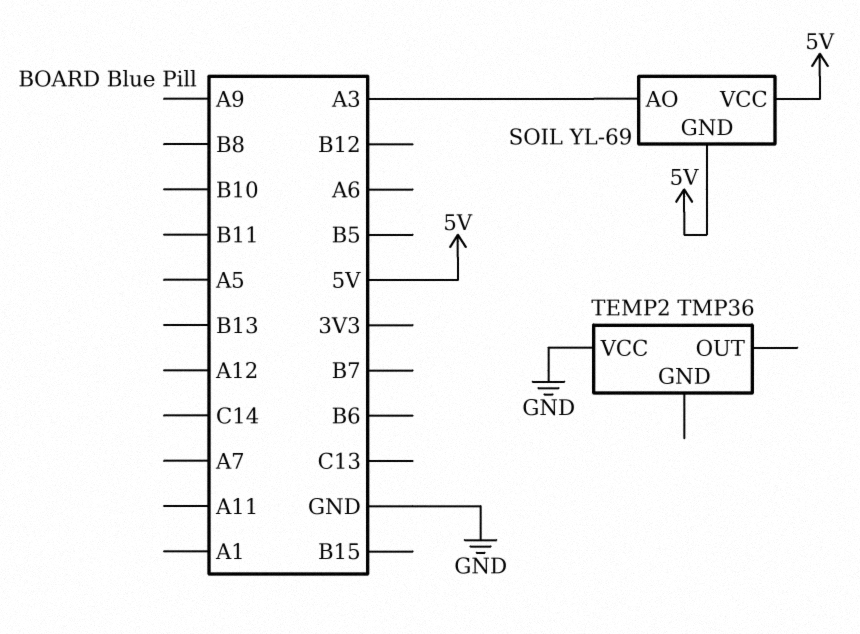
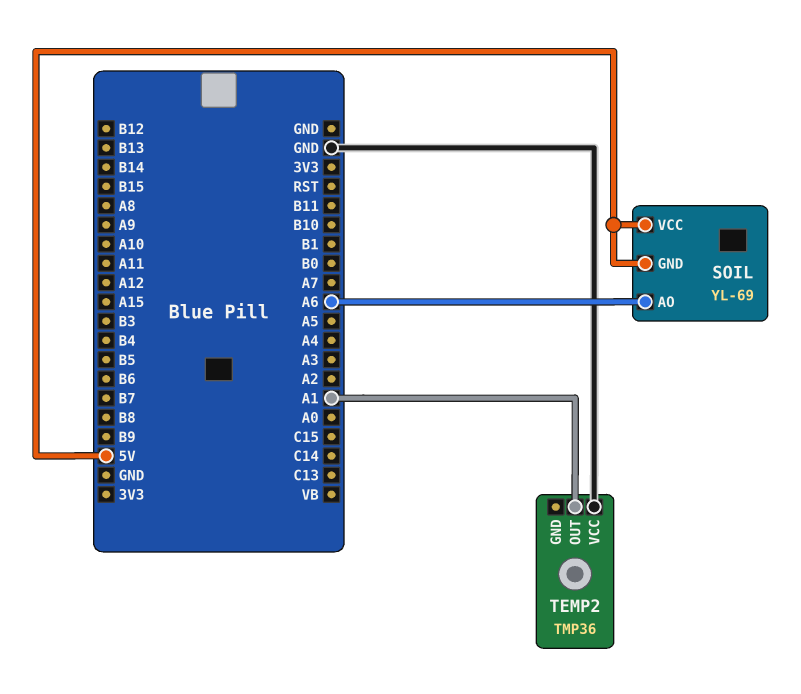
SOIL pin AO: A3 -> A6
TEMP2 pin OUT: none -> A1

